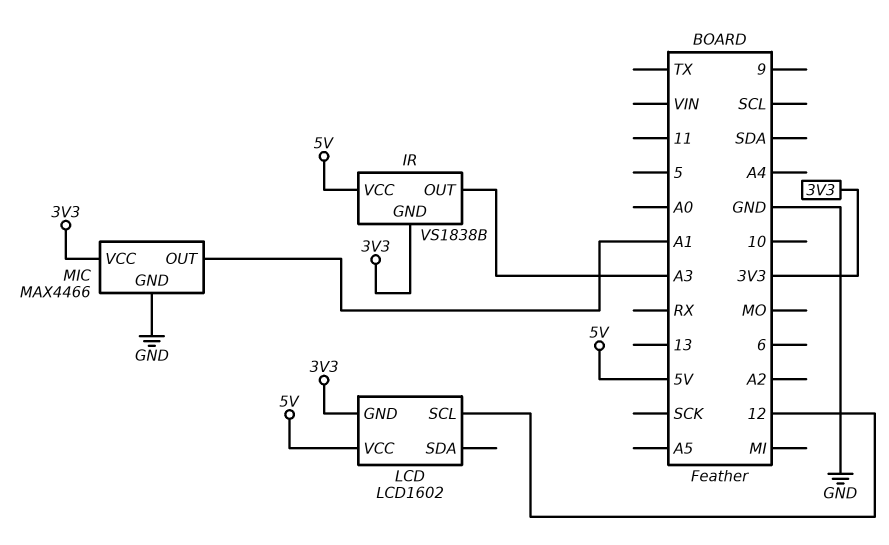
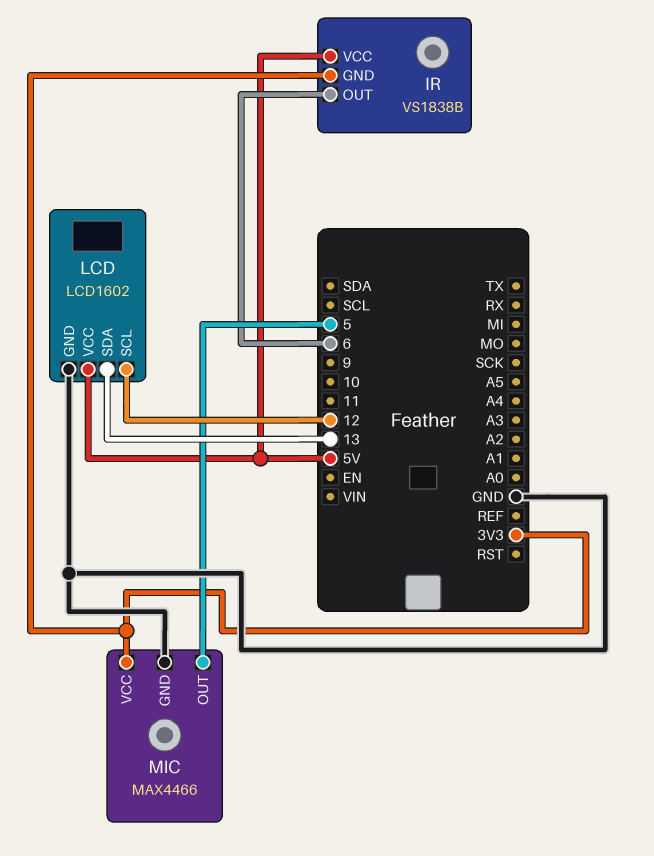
IR pin OUT: A3 -> 6
LCD pin GND: 3V3 -> GND
LCD pin SDA: none -> 13
MIC pin OUT: A1 -> 5

